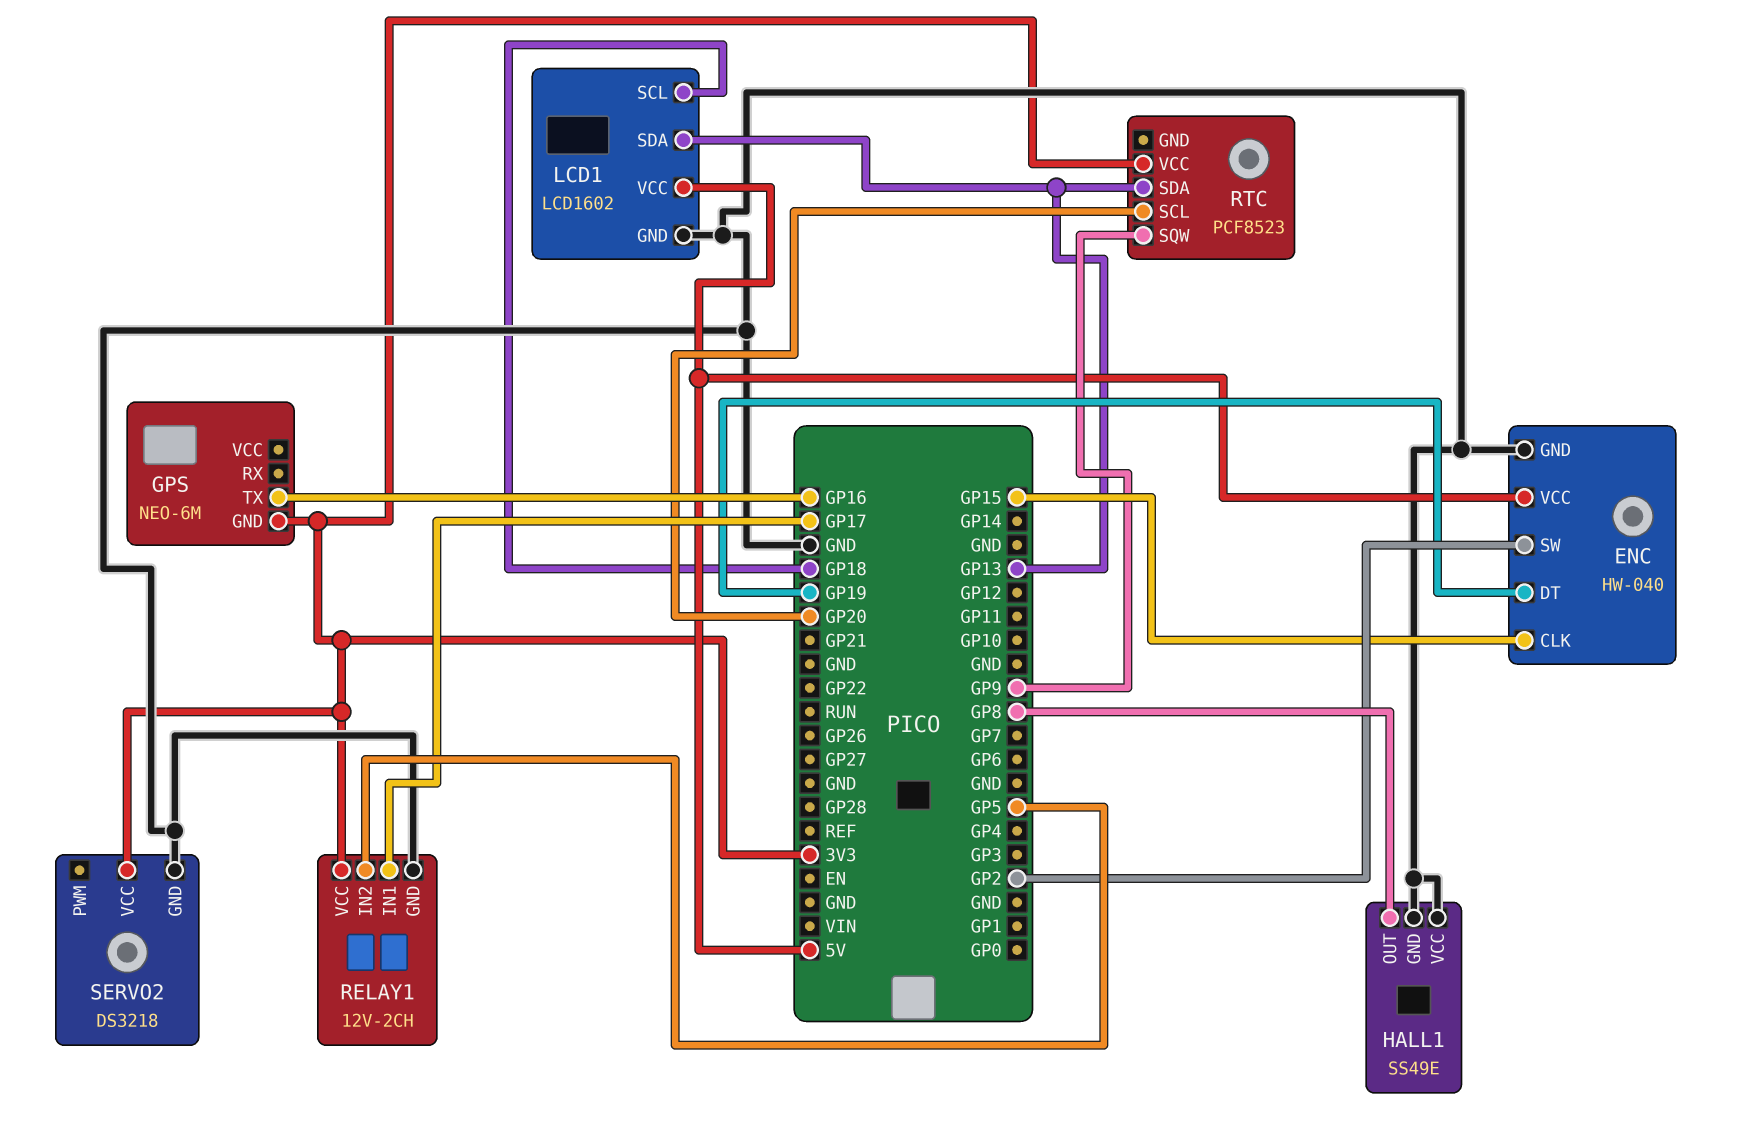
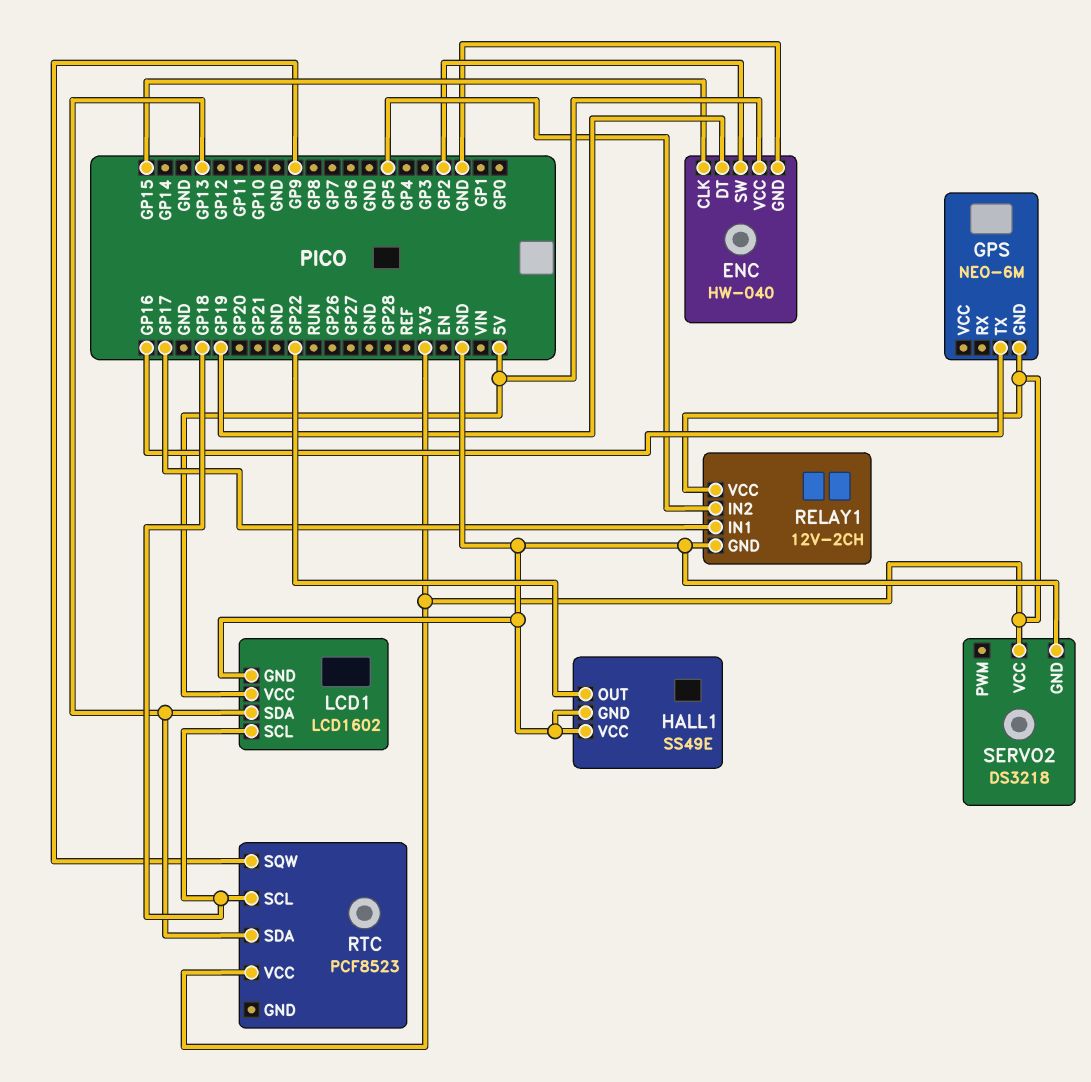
HALL1 pin OUT: GP8 -> GP22
RTC pin SCL: GP20 -> GP18

